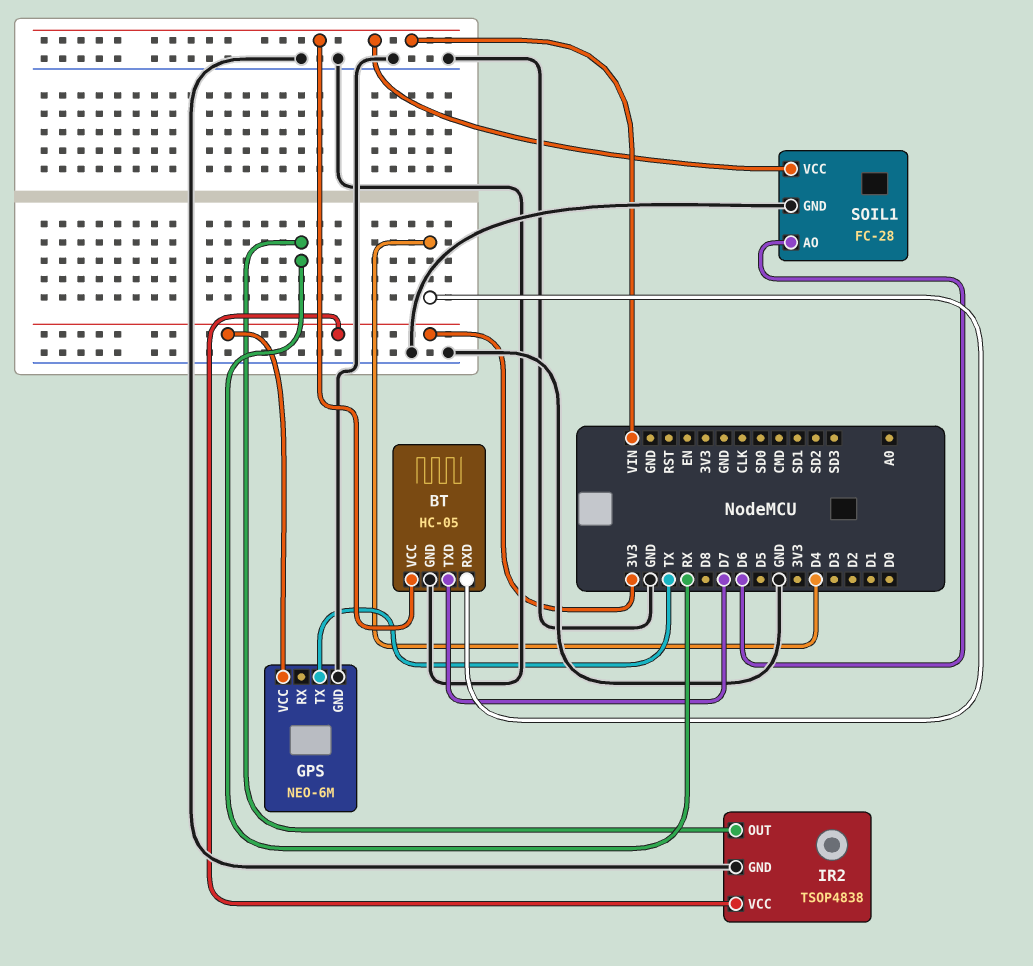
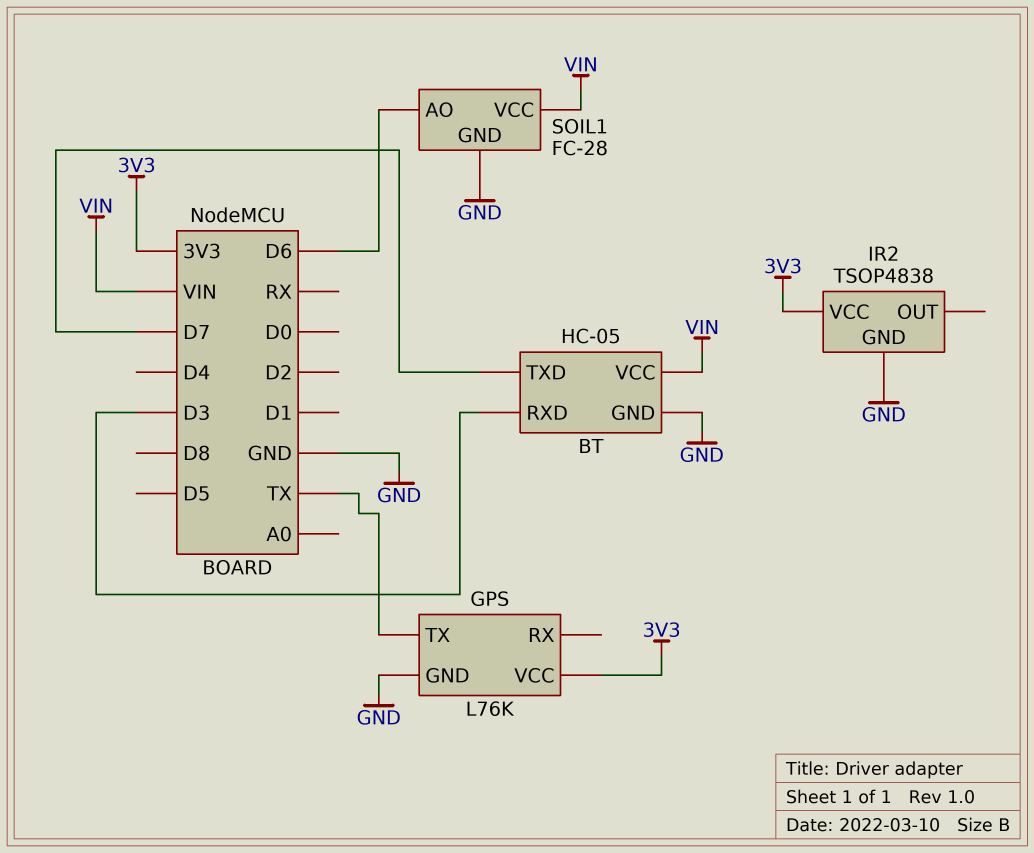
BT pin RXD: D4 -> D3
GPS: NEO-6M -> L76K
IR2 pin OUT: RX -> none

